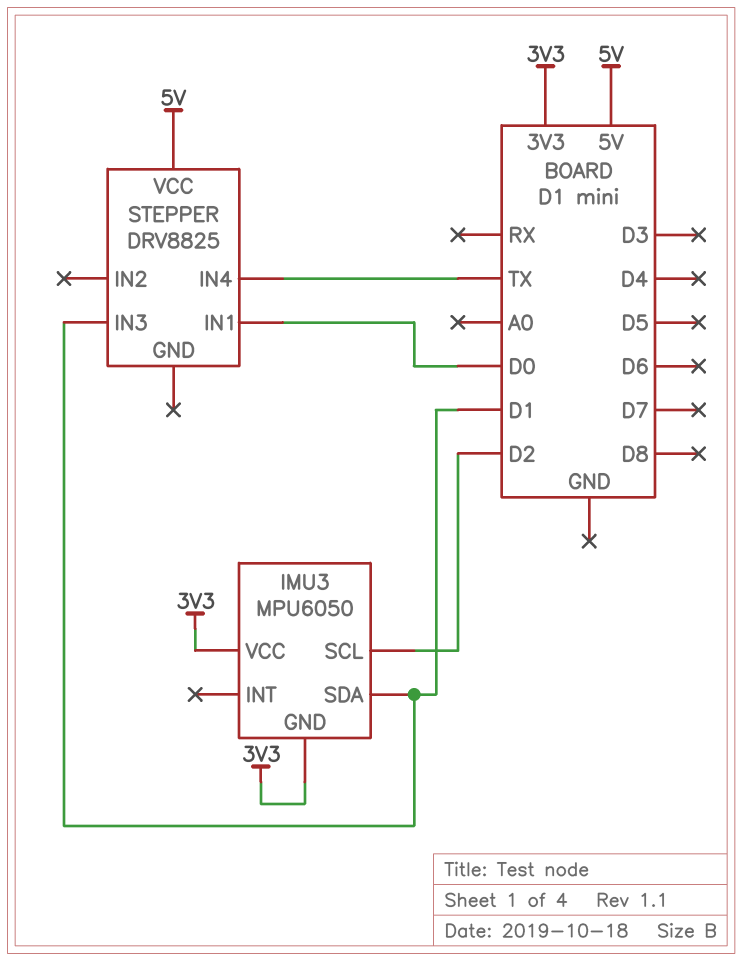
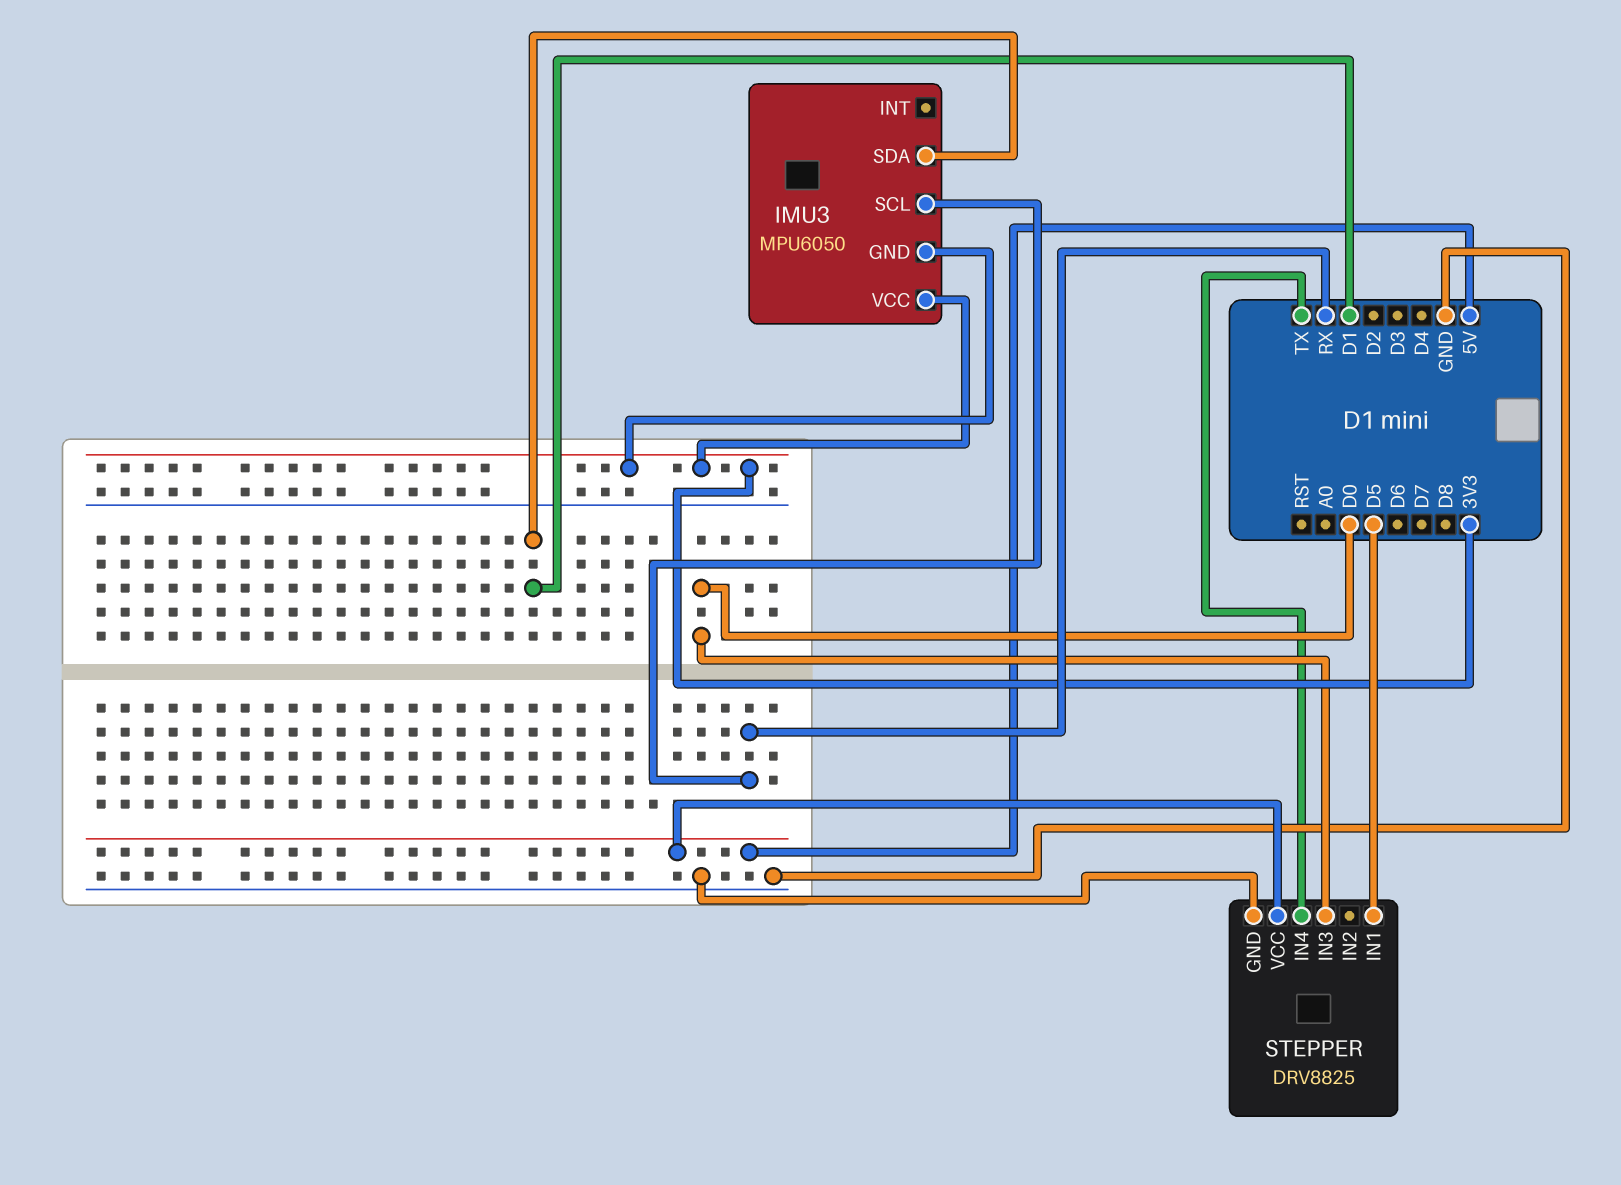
IMU3 pin SCL: D2 -> RX
STEPPER pin GND: none -> GND
STEPPER pin IN1: D0 -> D5
STEPPER pin IN3: D1 -> D0

